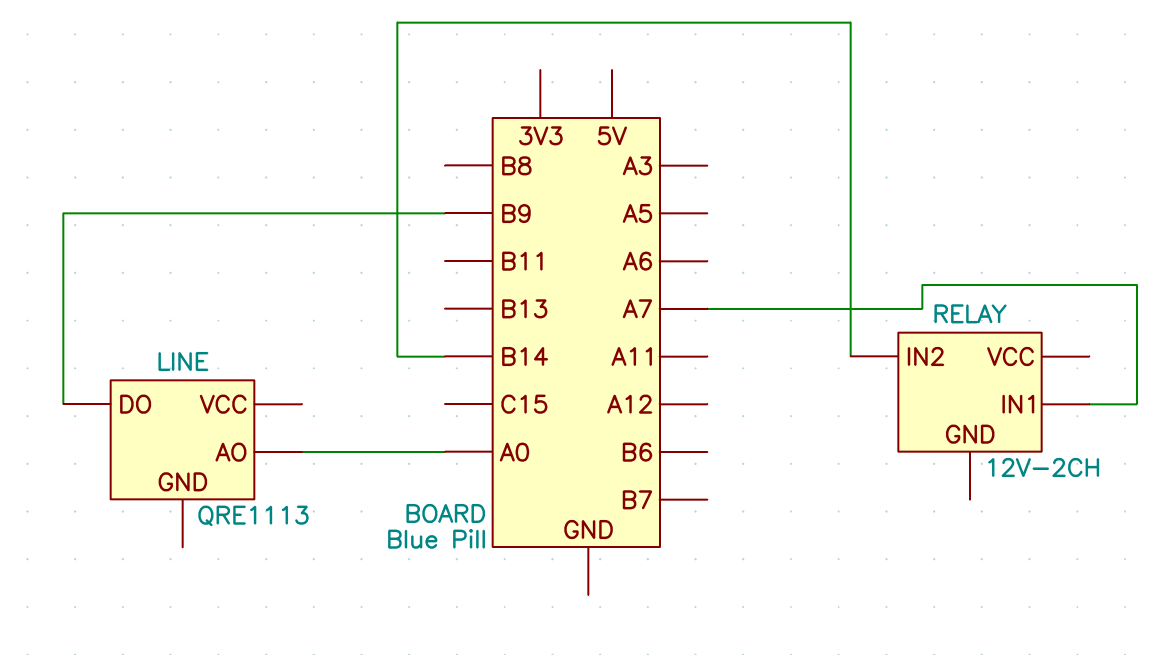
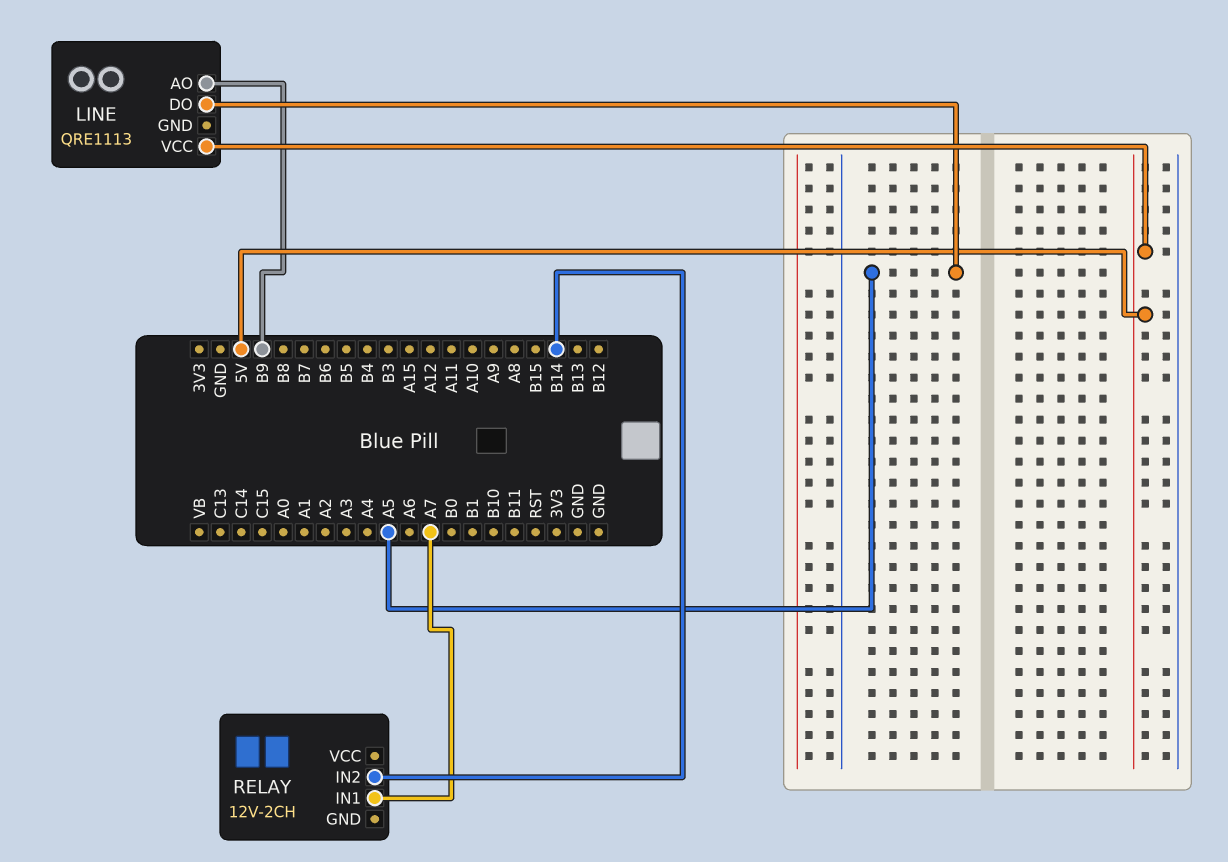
LINE pin AO: A0 -> B9
LINE pin DO: B9 -> A5
LINE pin VCC: none -> 5V

